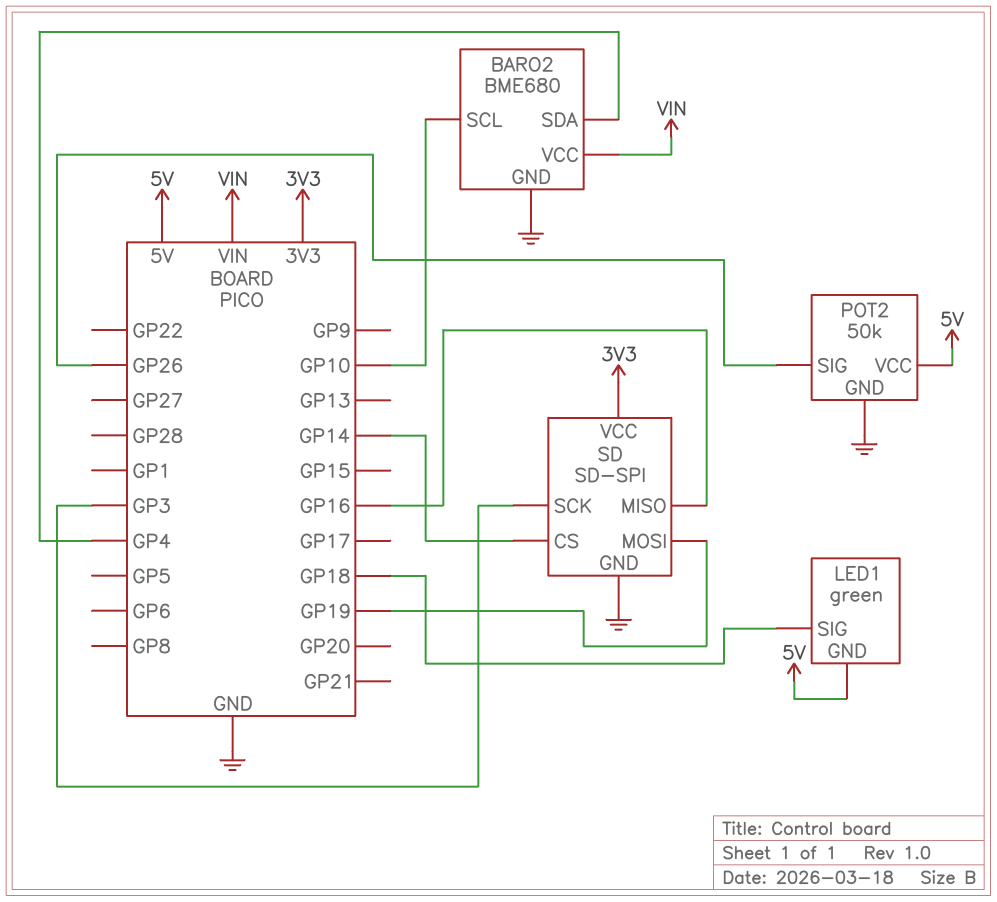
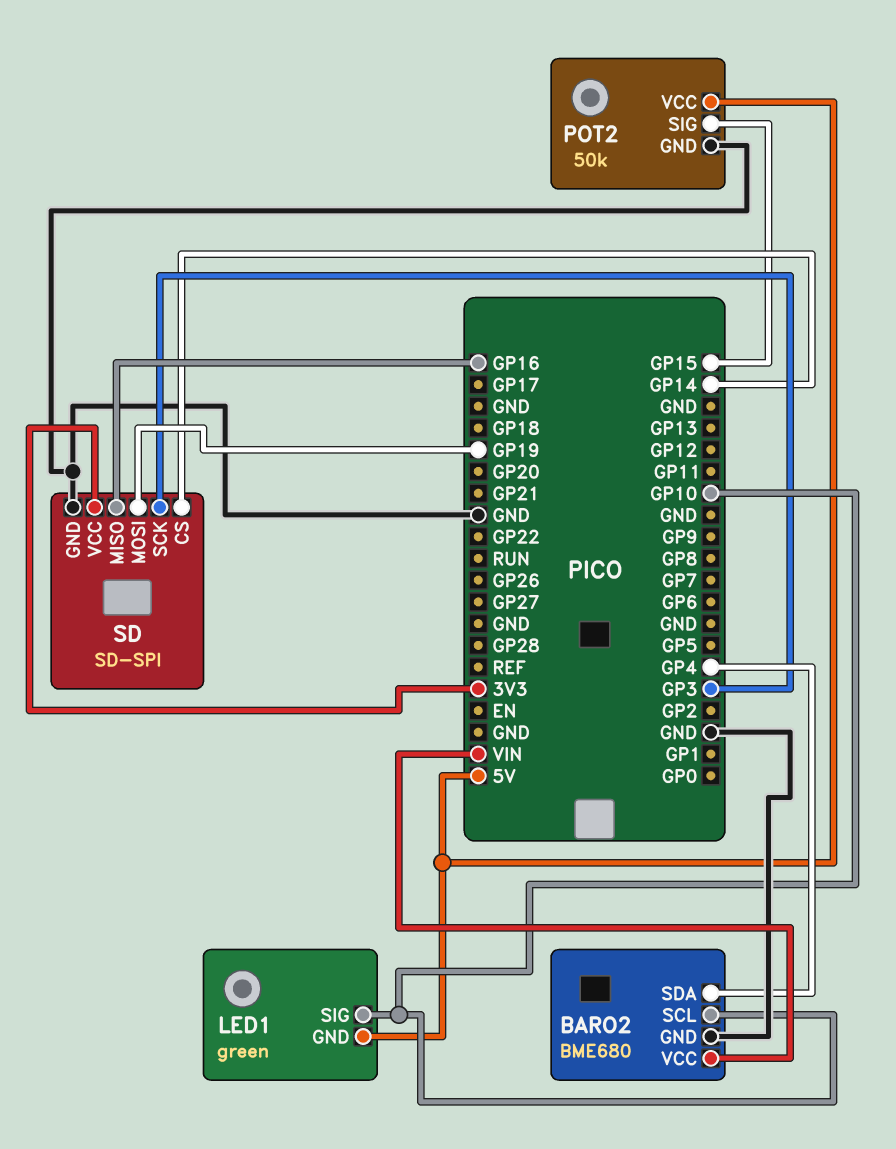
LED1 pin SIG: GP18 -> GP10
POT2 pin SIG: GP26 -> GP15

